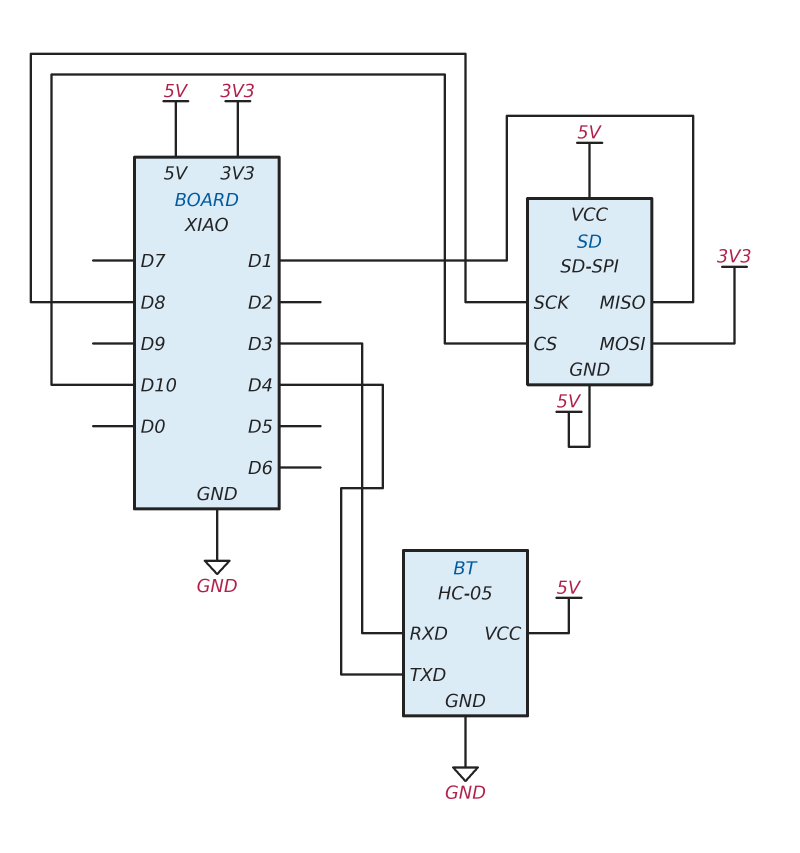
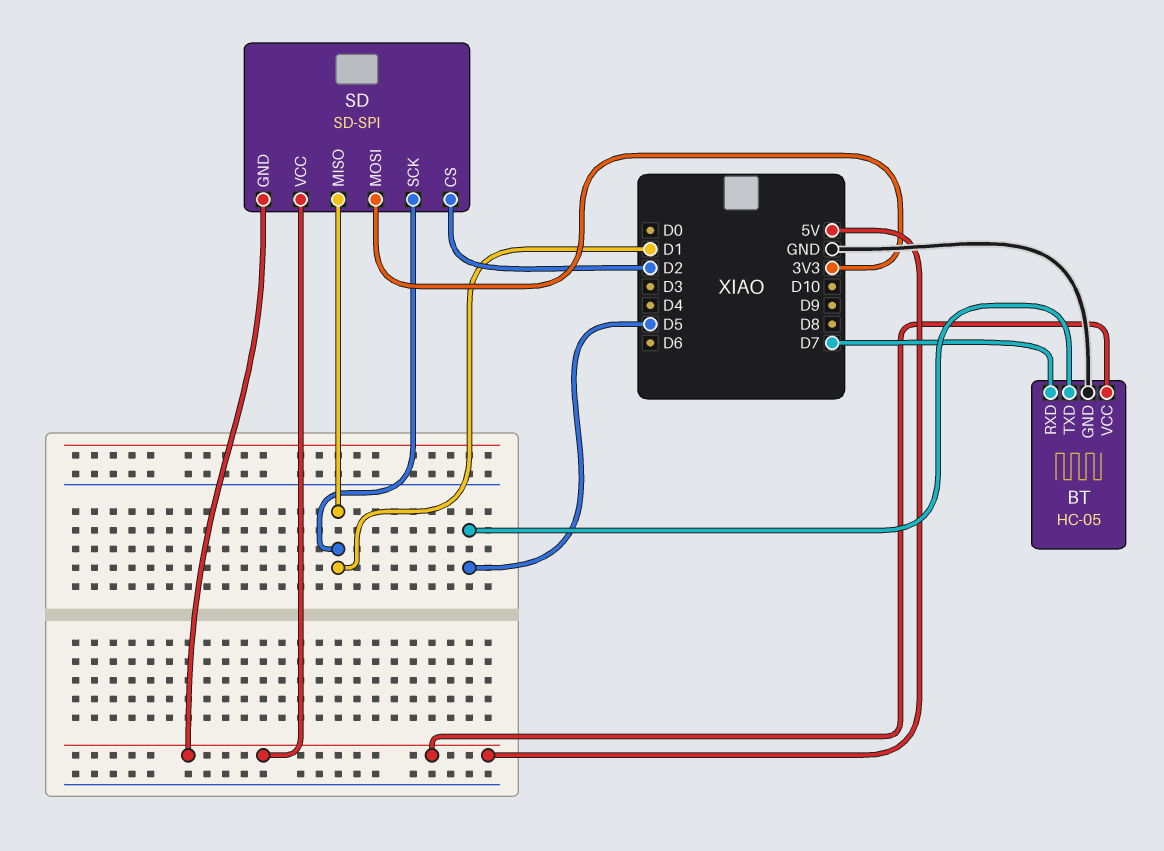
BT pin RXD: D3 -> D7
BT pin TXD: D4 -> D5
SD pin CS: D10 -> D2
SD pin SCK: D8 -> D1

